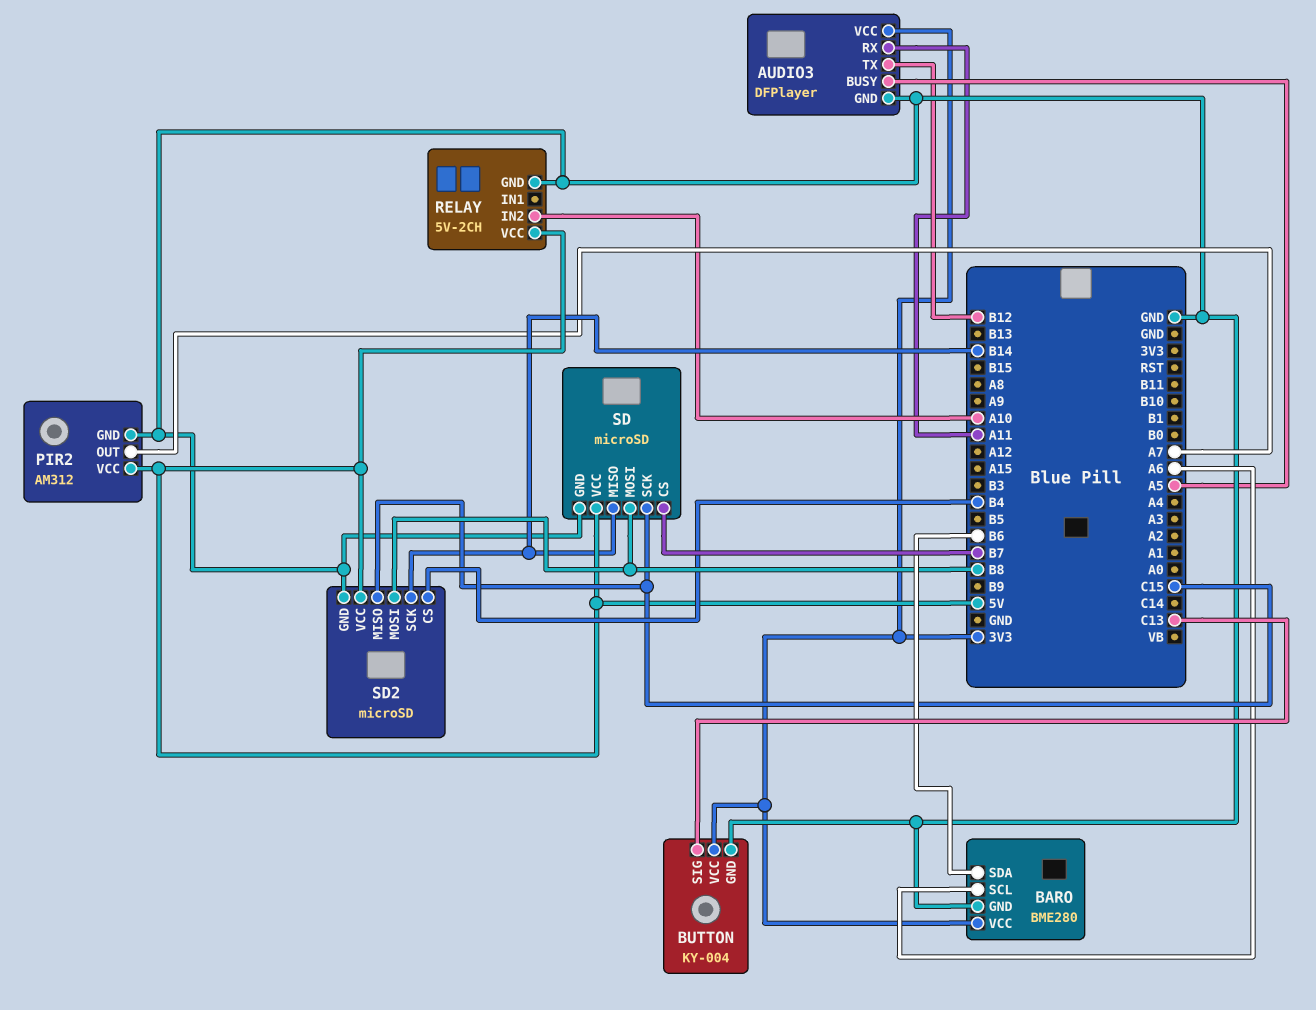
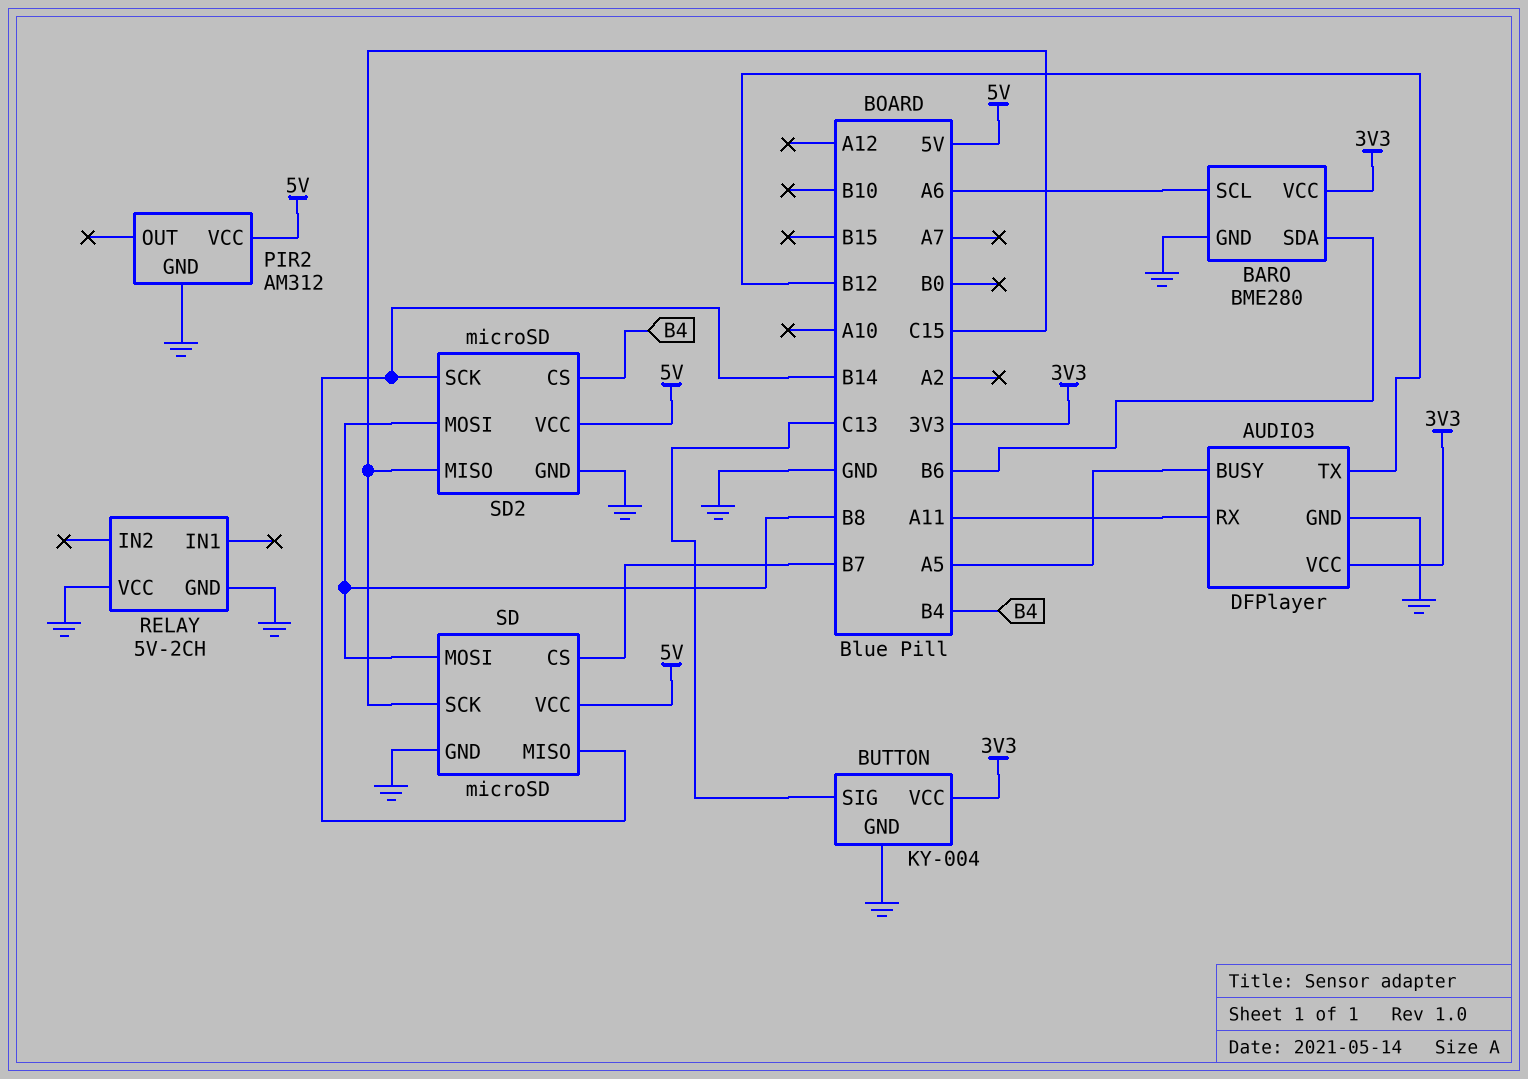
PIR2 pin OUT: A7 -> none
RELAY pin IN2: A10 -> none
RELAY pin VCC: 5V -> GND

